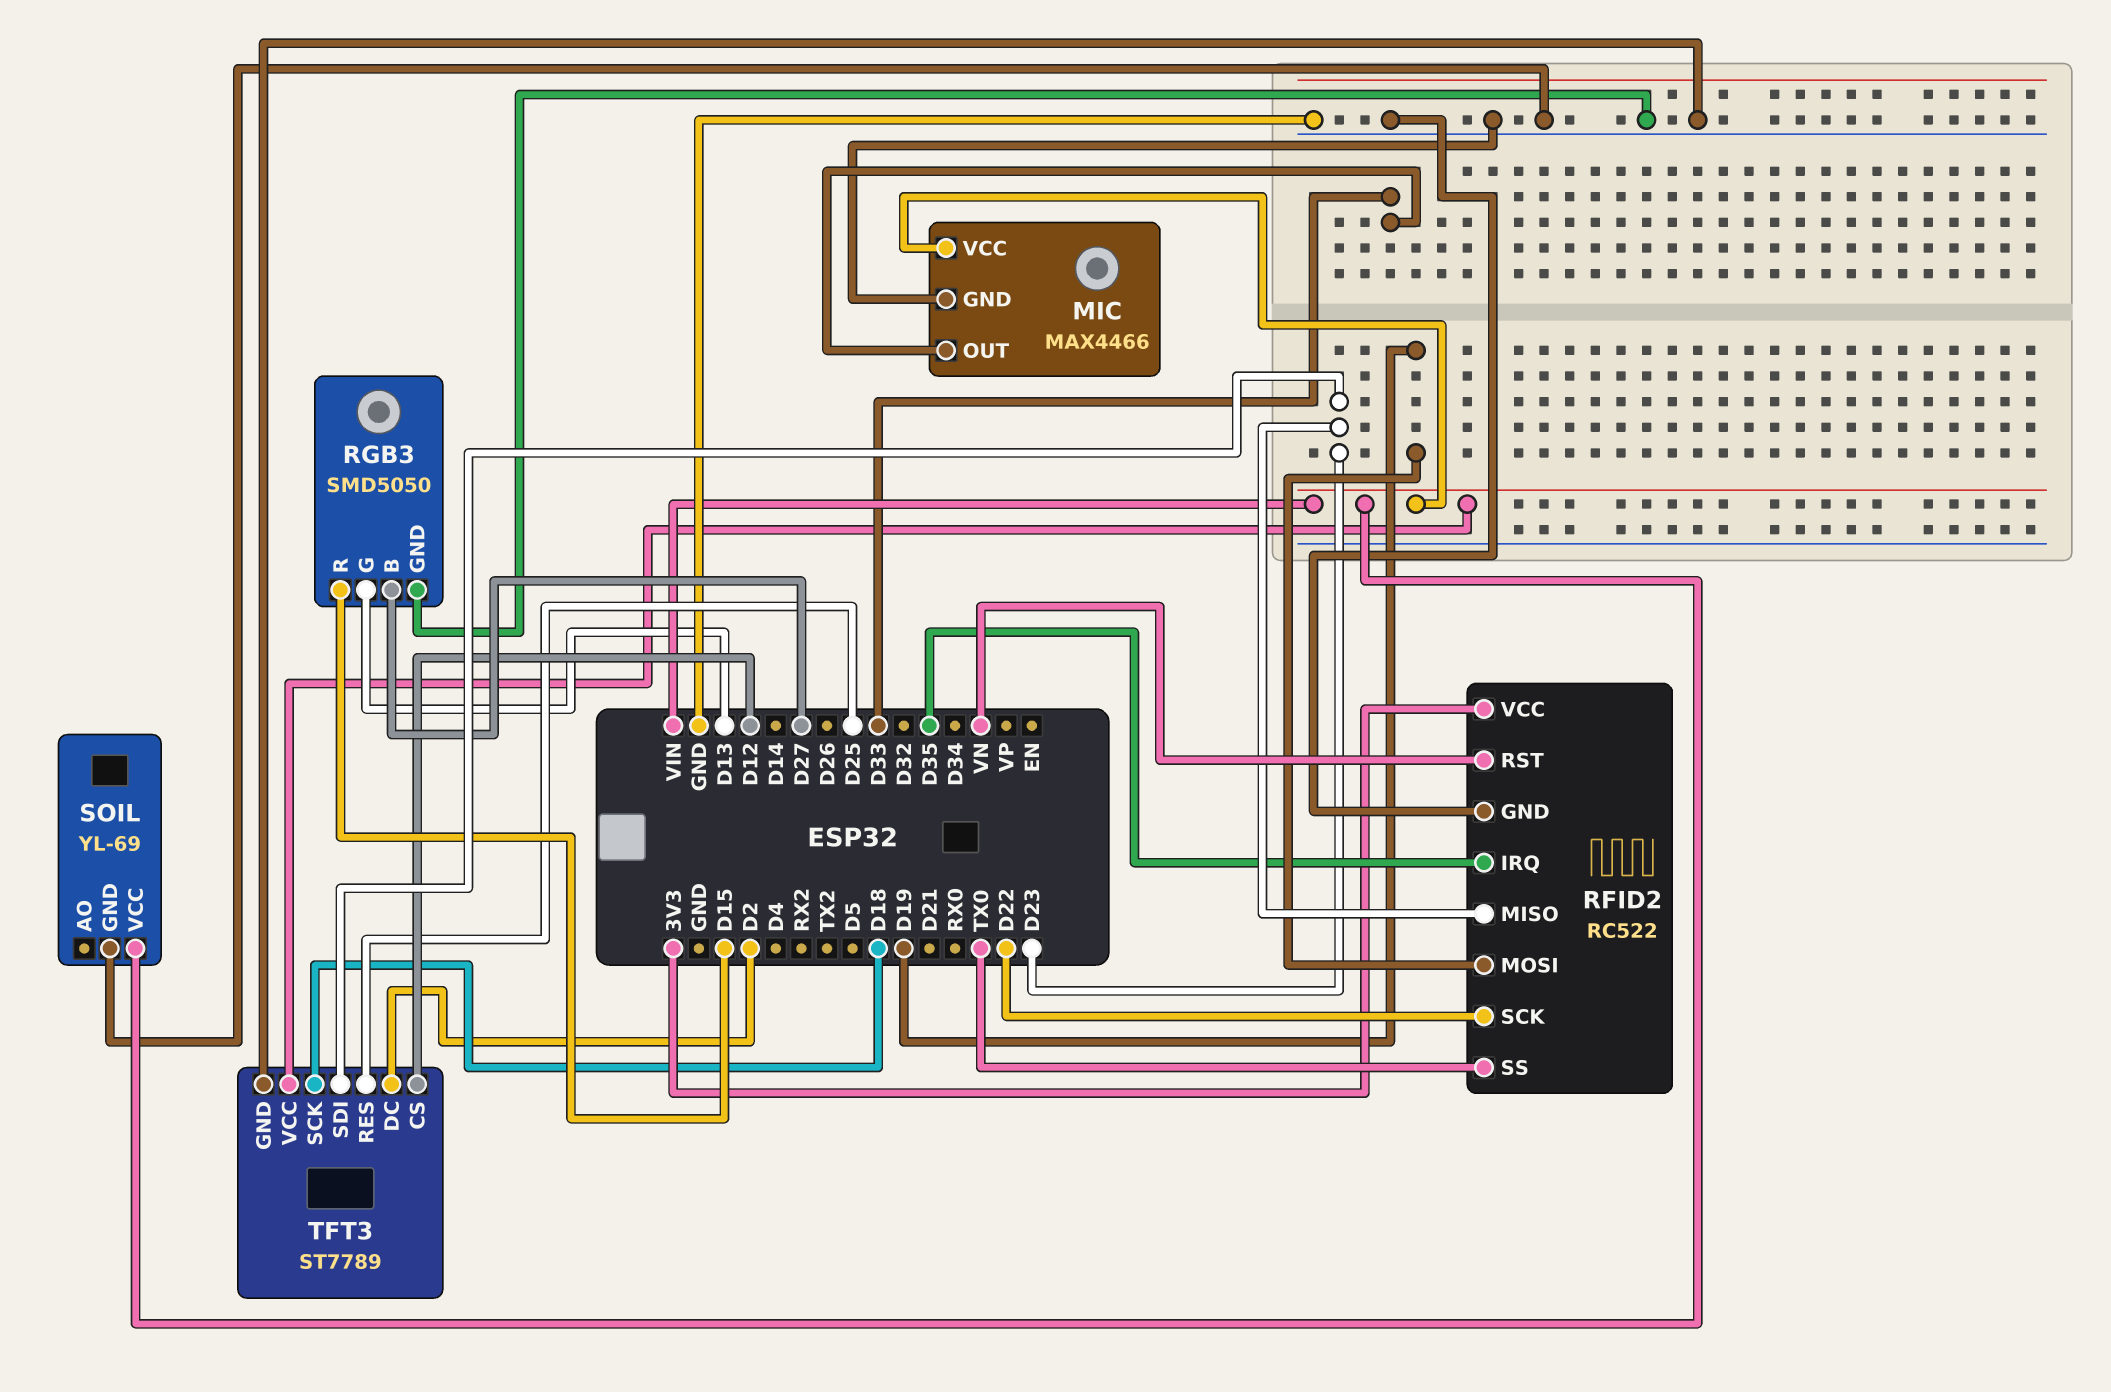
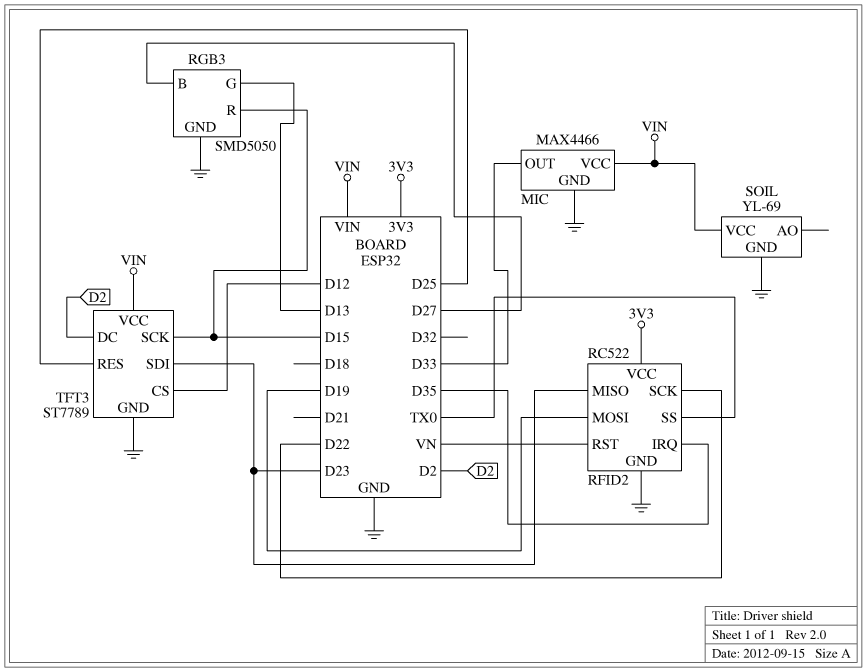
TFT3 pin SCK: D18 -> D15

